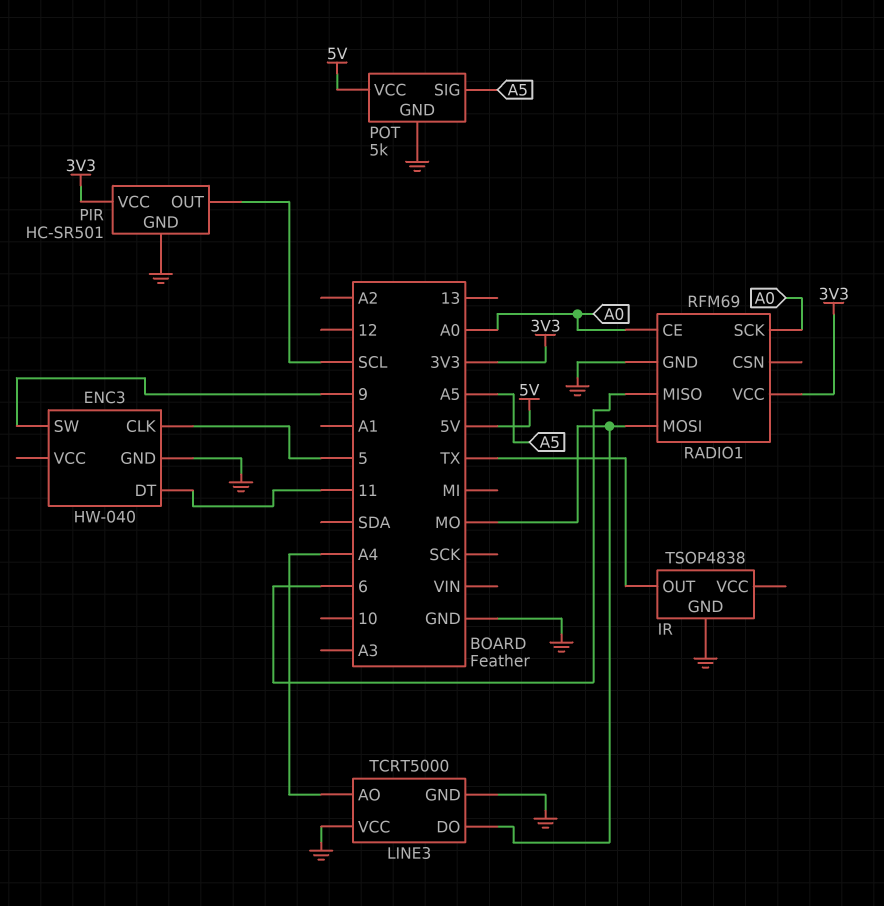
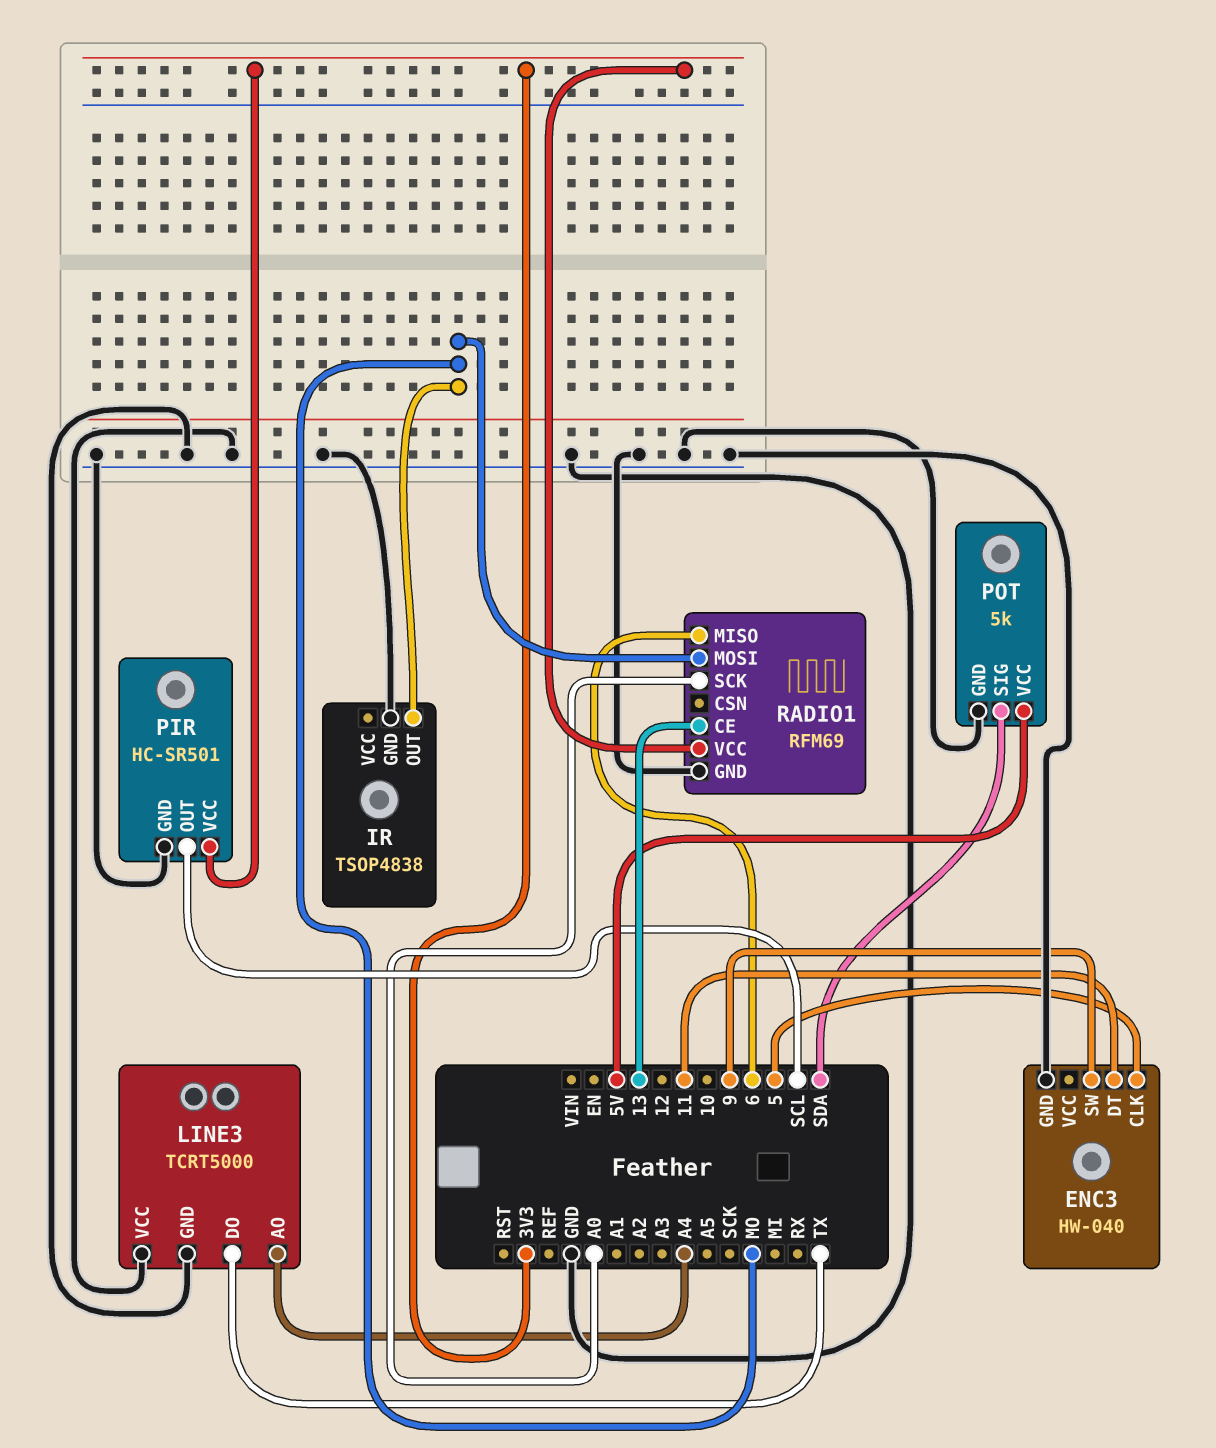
IR pin OUT: TX -> MO
LINE3 pin DO: MO -> TX
POT pin SIG: A5 -> SDA
RADIO1 pin CE: A0 -> 13

